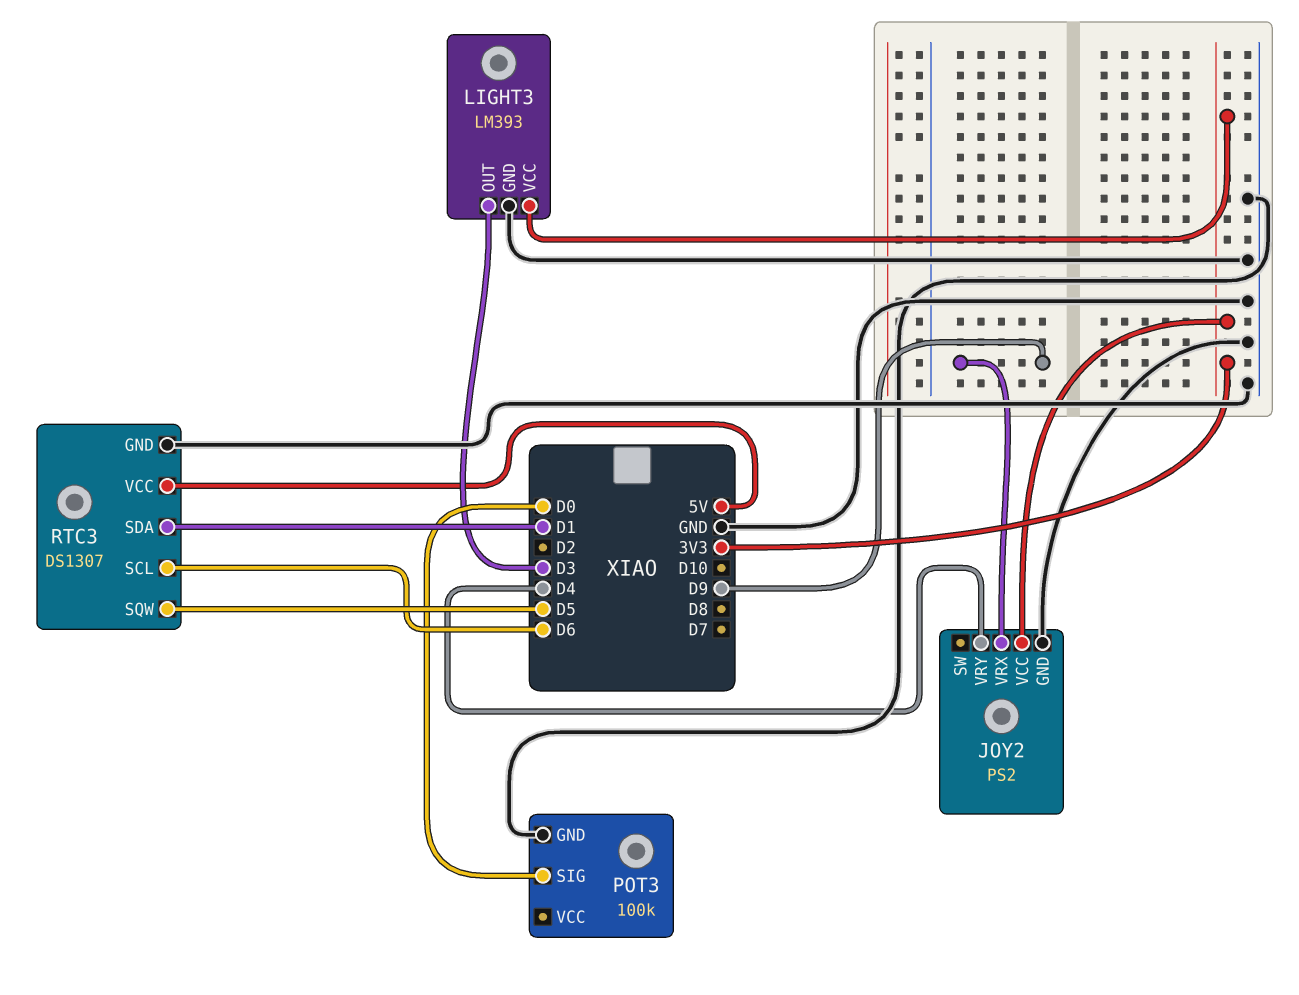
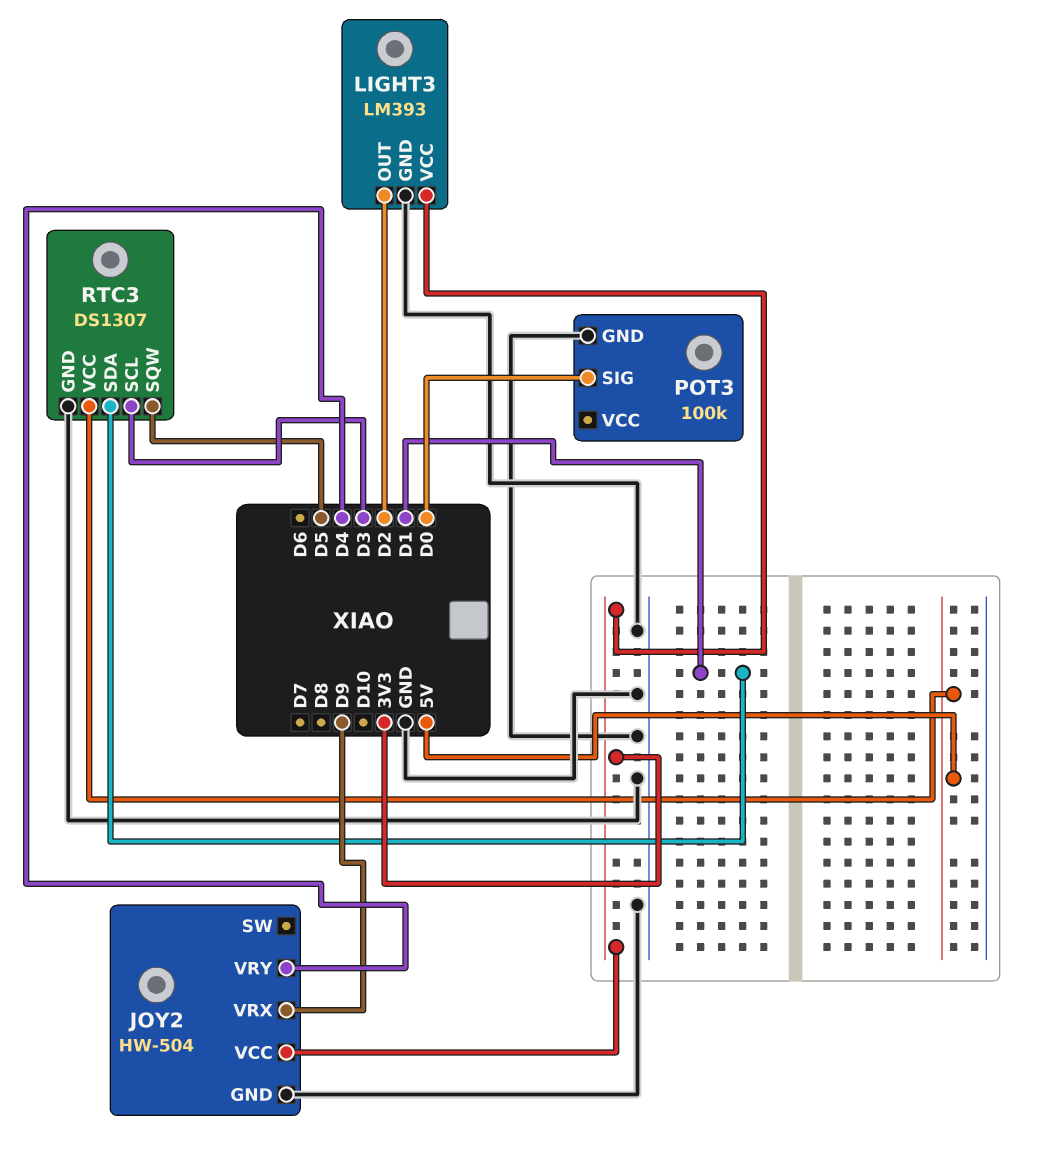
JOY2: PS2 -> HW-504
LIGHT3 pin OUT: D3 -> D2
RTC3 pin SCL: D6 -> D3

